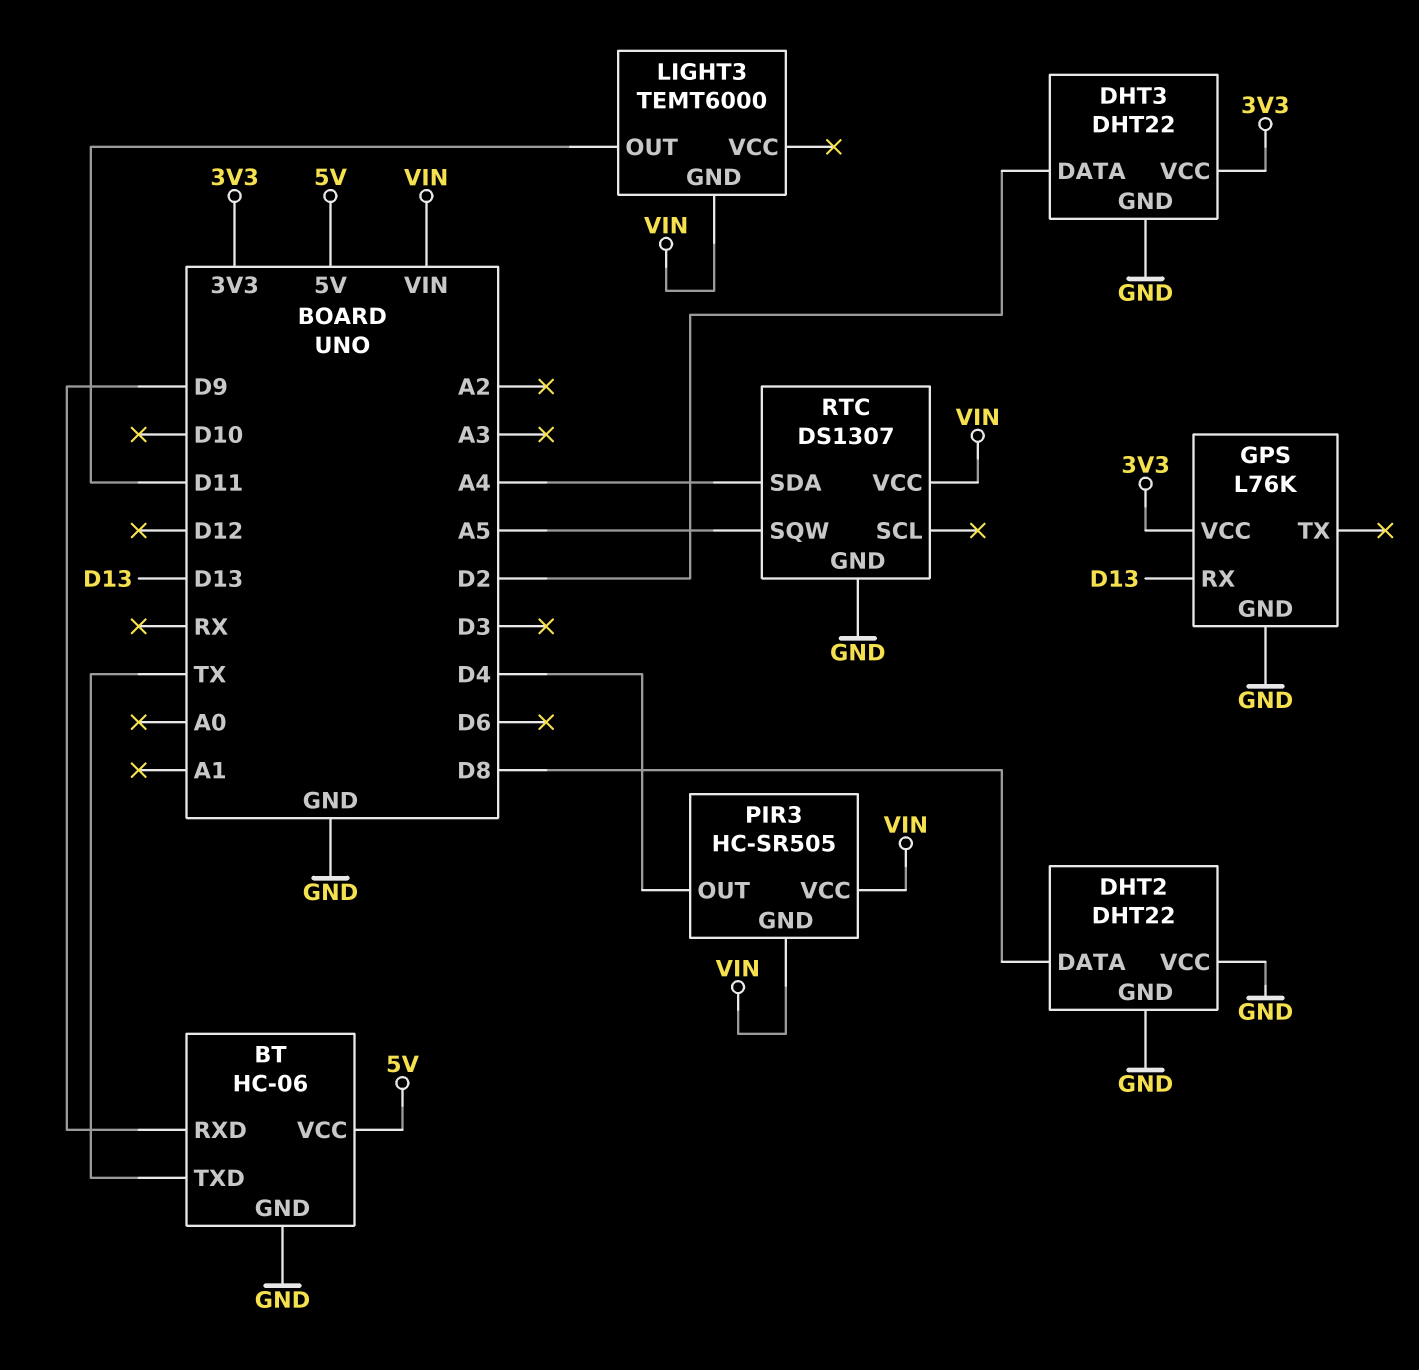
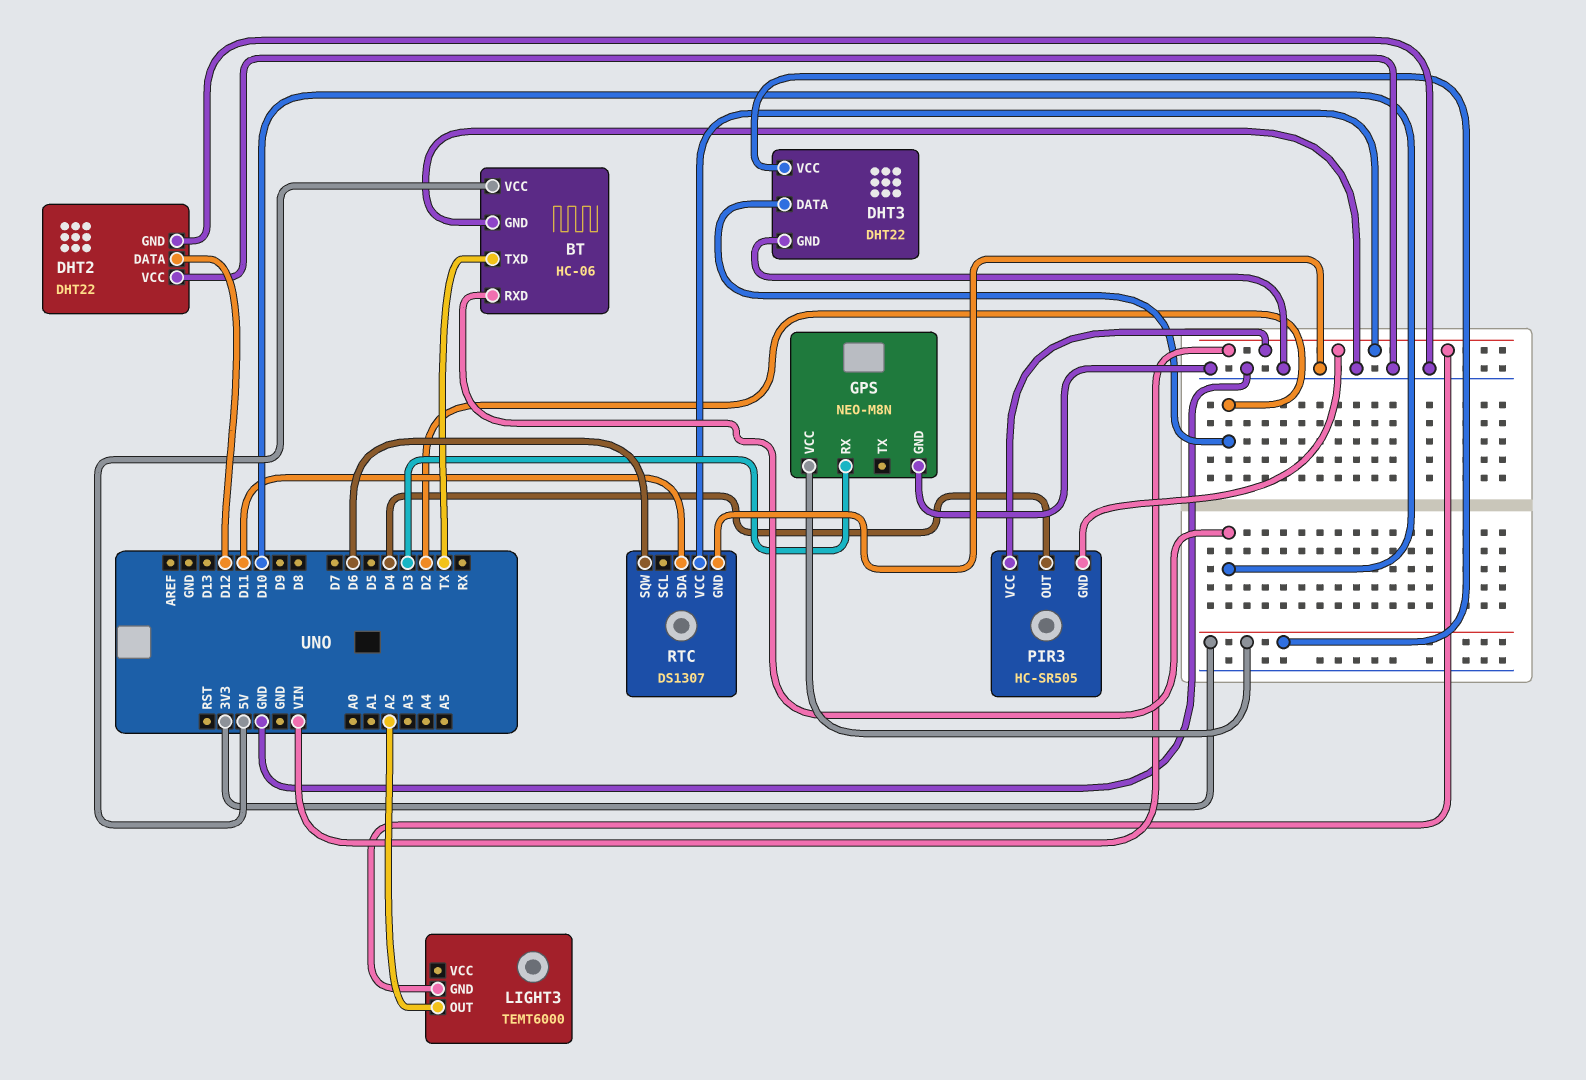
BT pin RXD: D9 -> D10
DHT2 pin DATA: D8 -> D12
GPS: L76K -> NEO-M8N
GPS pin RX: D13 -> D3
LIGHT3 pin OUT: D11 -> A2
RTC pin SDA: A4 -> D11
RTC pin SQW: A5 -> D6

